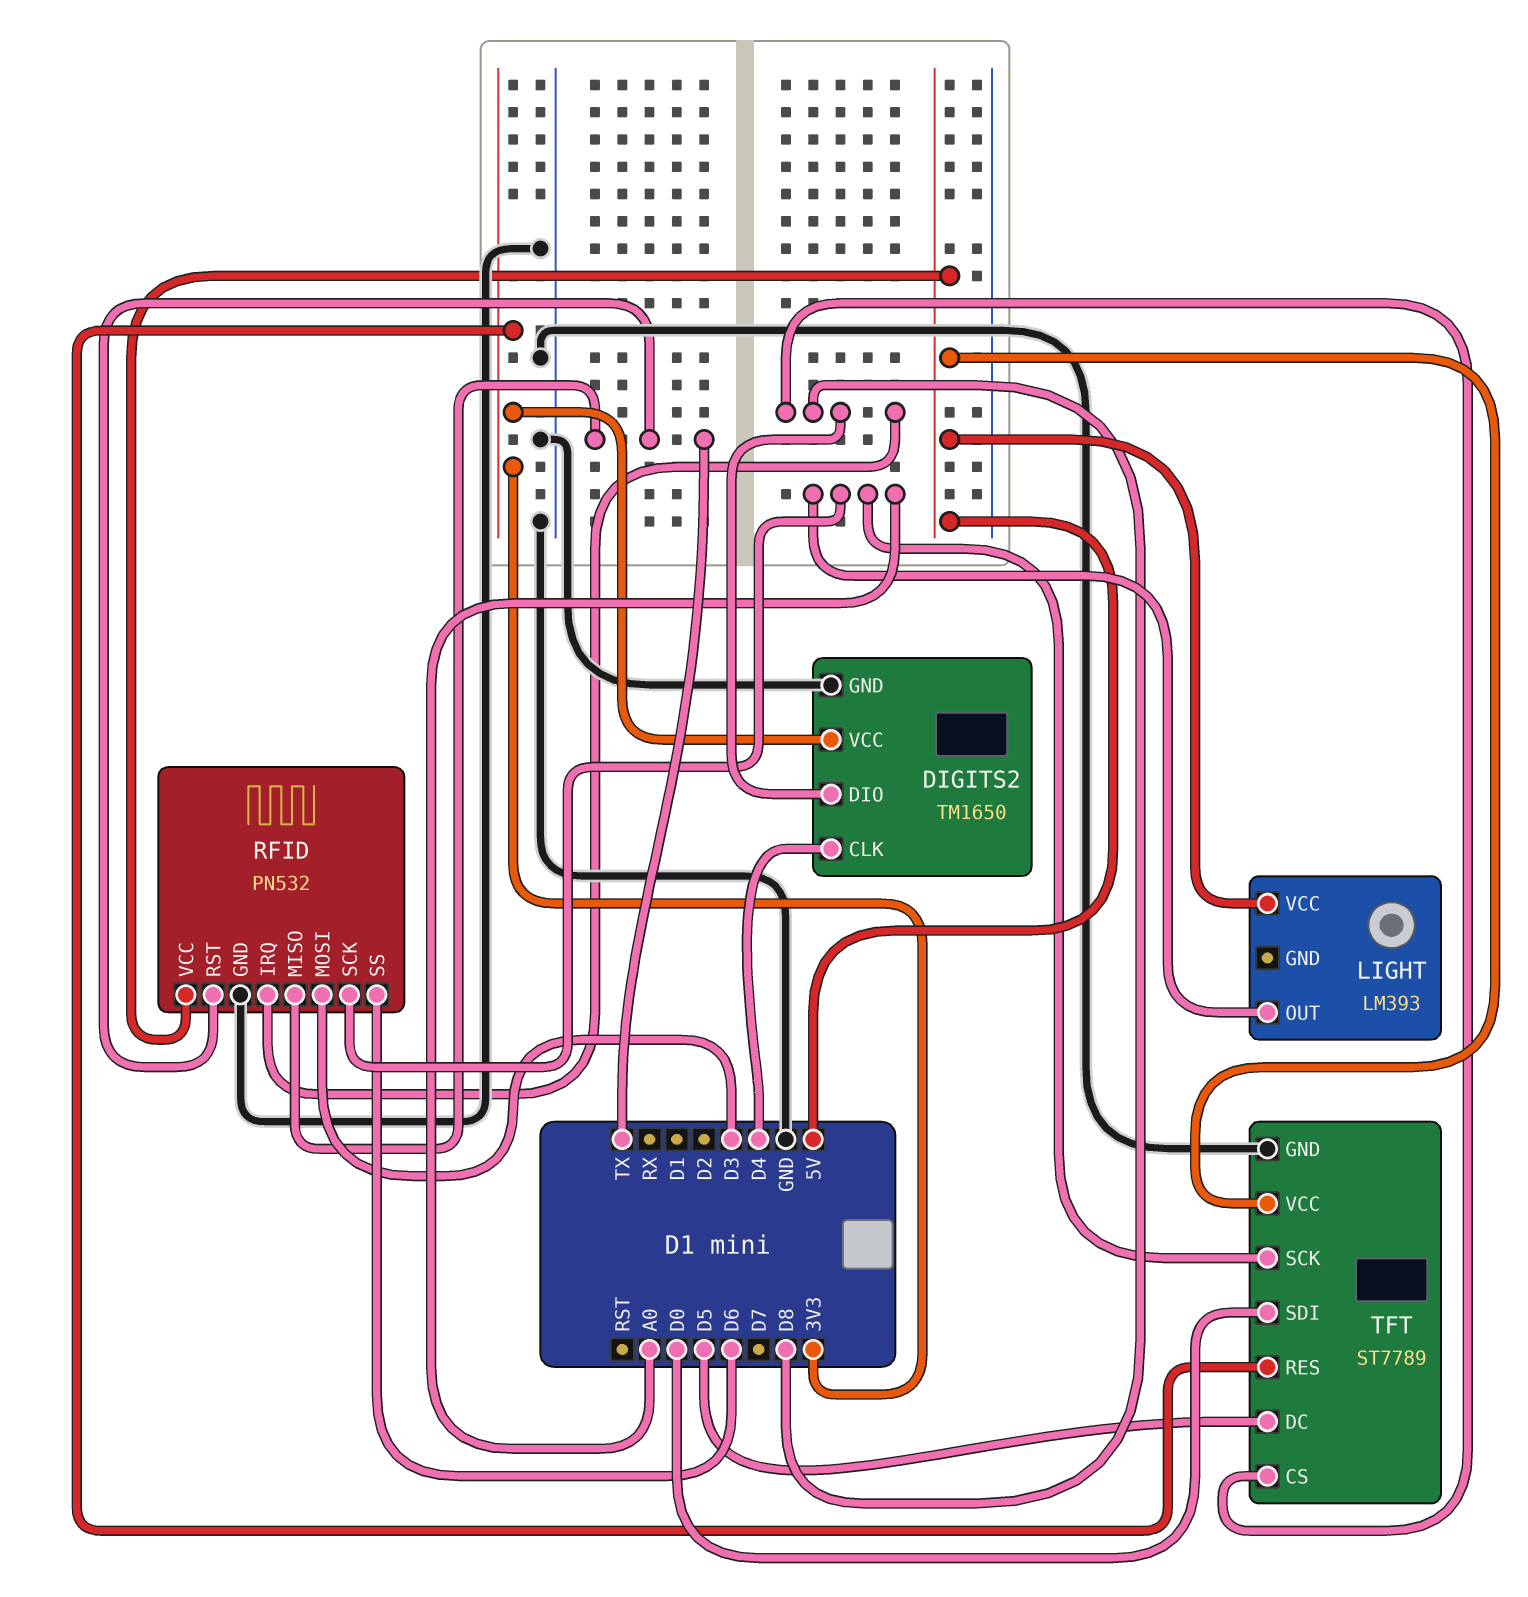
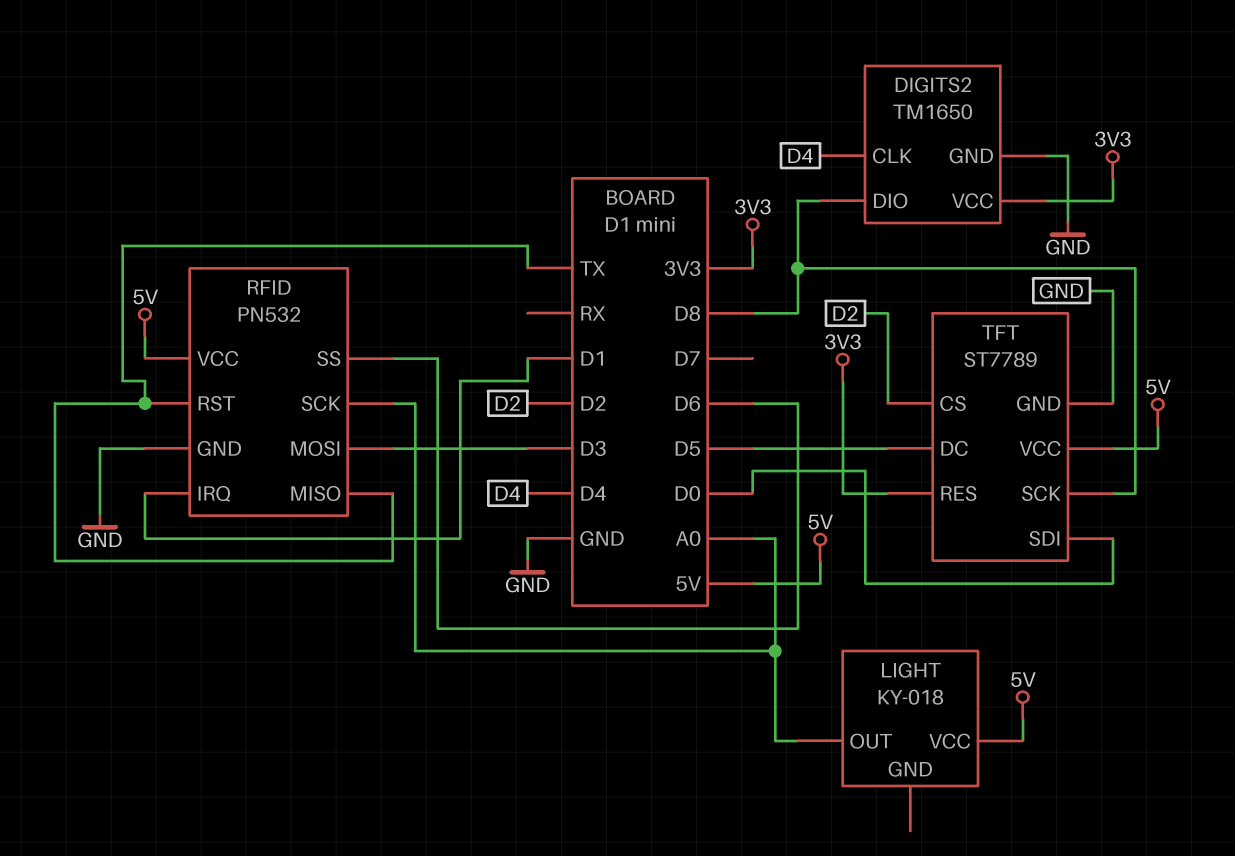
LIGHT: LM393 -> KY-018
RFID pin IRQ: D8 -> D1
TFT pin CS: D8 -> D2
TFT pin SCK: A0 -> D8

